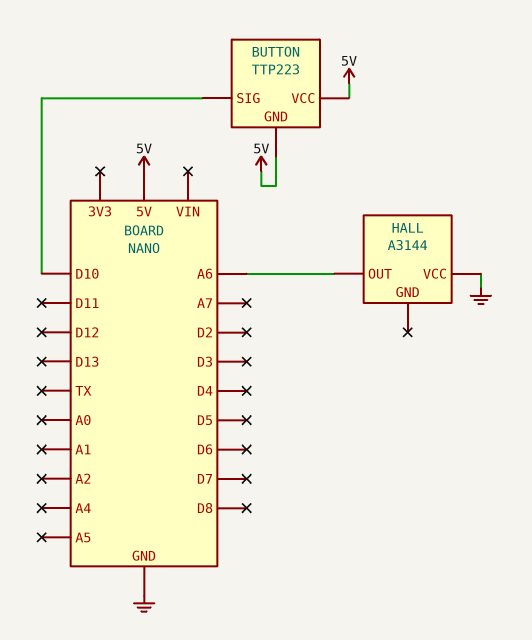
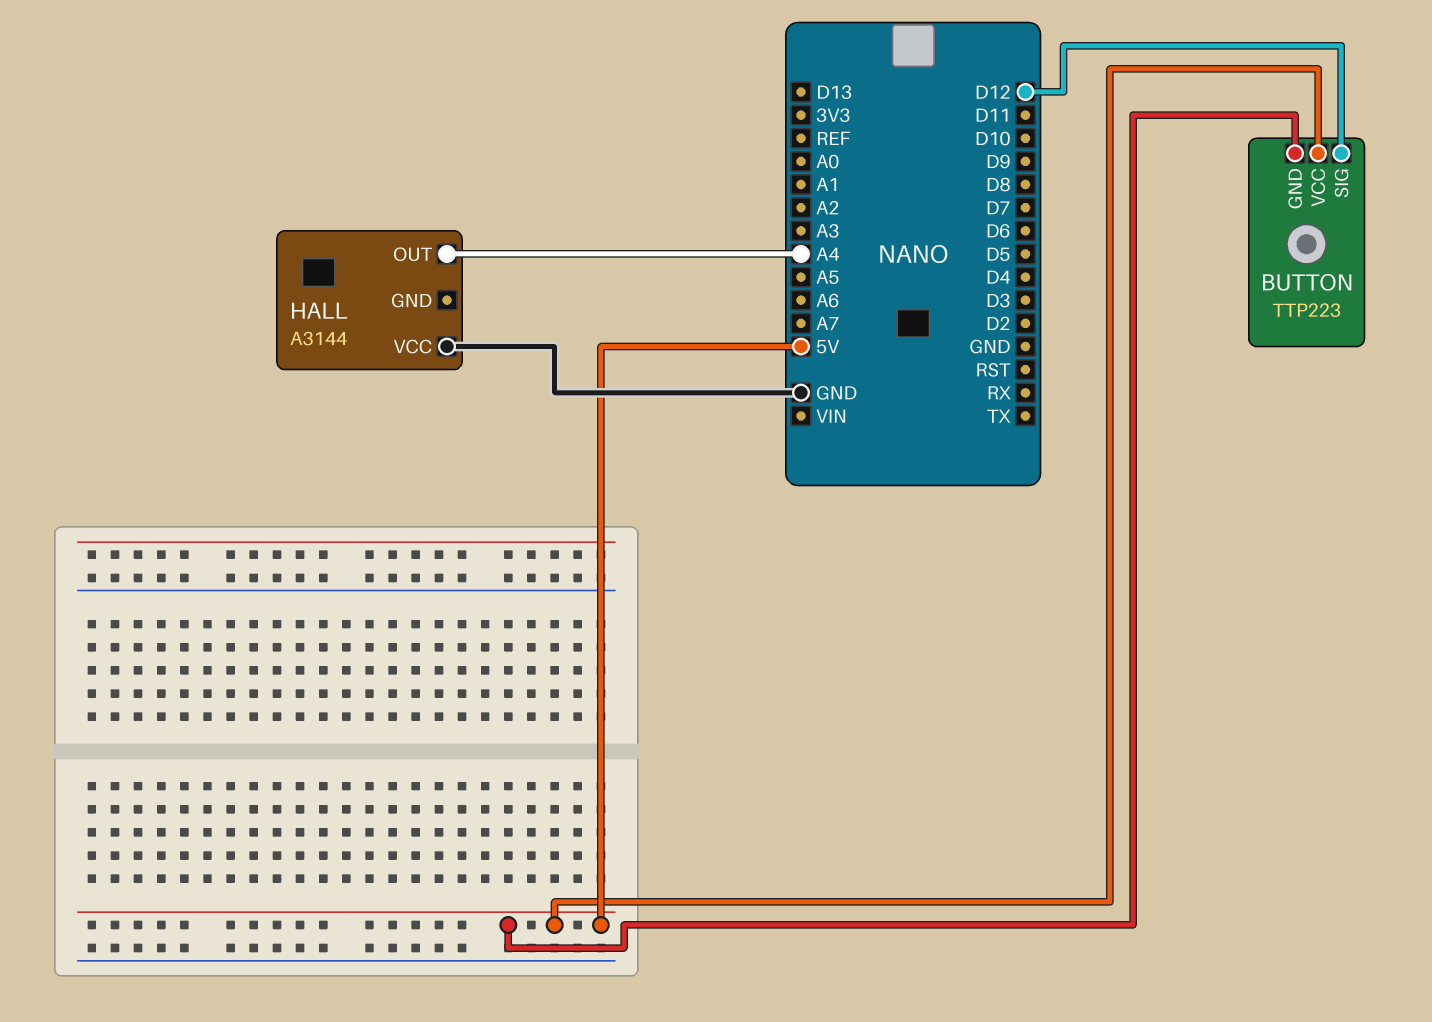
BUTTON pin SIG: D10 -> D12
HALL pin OUT: A6 -> A4

